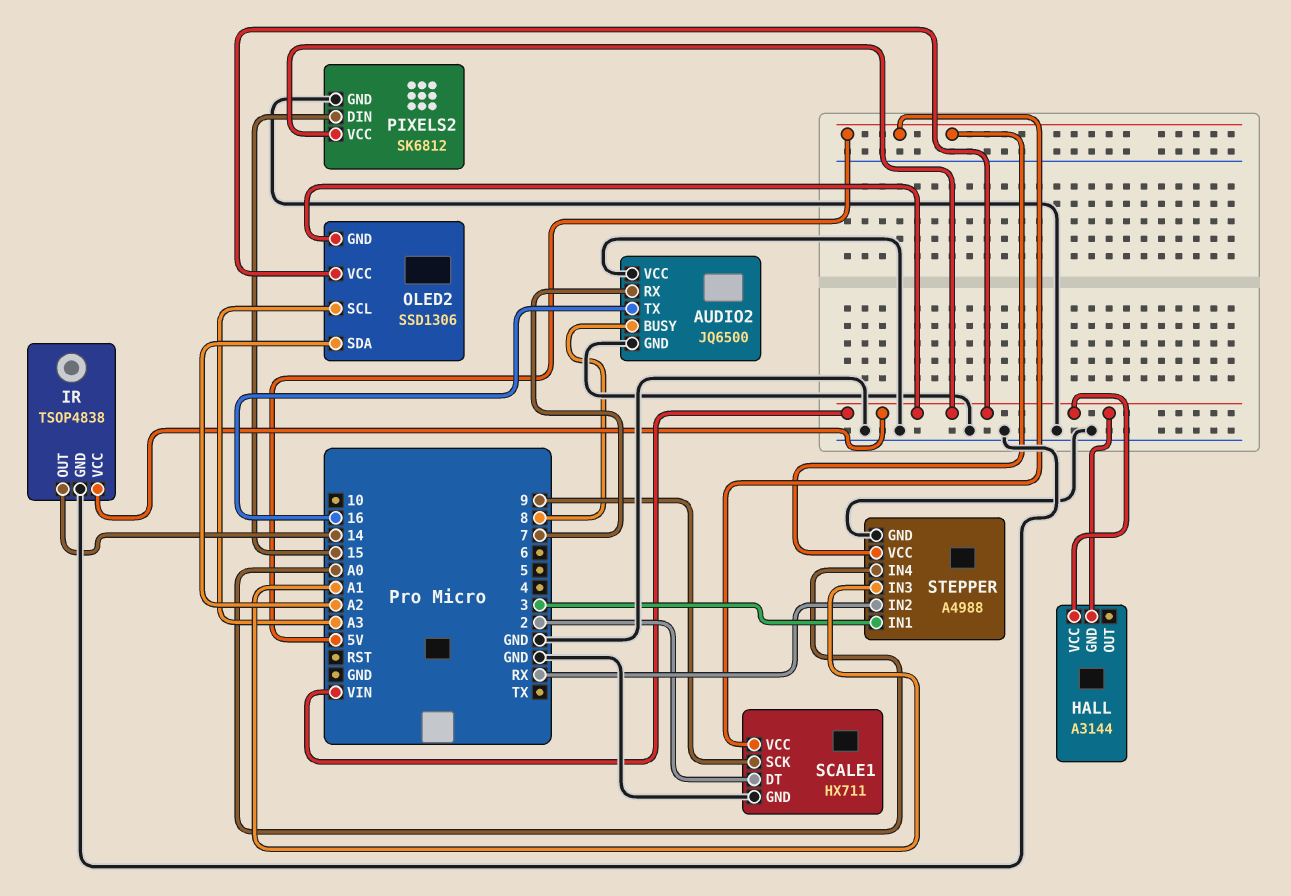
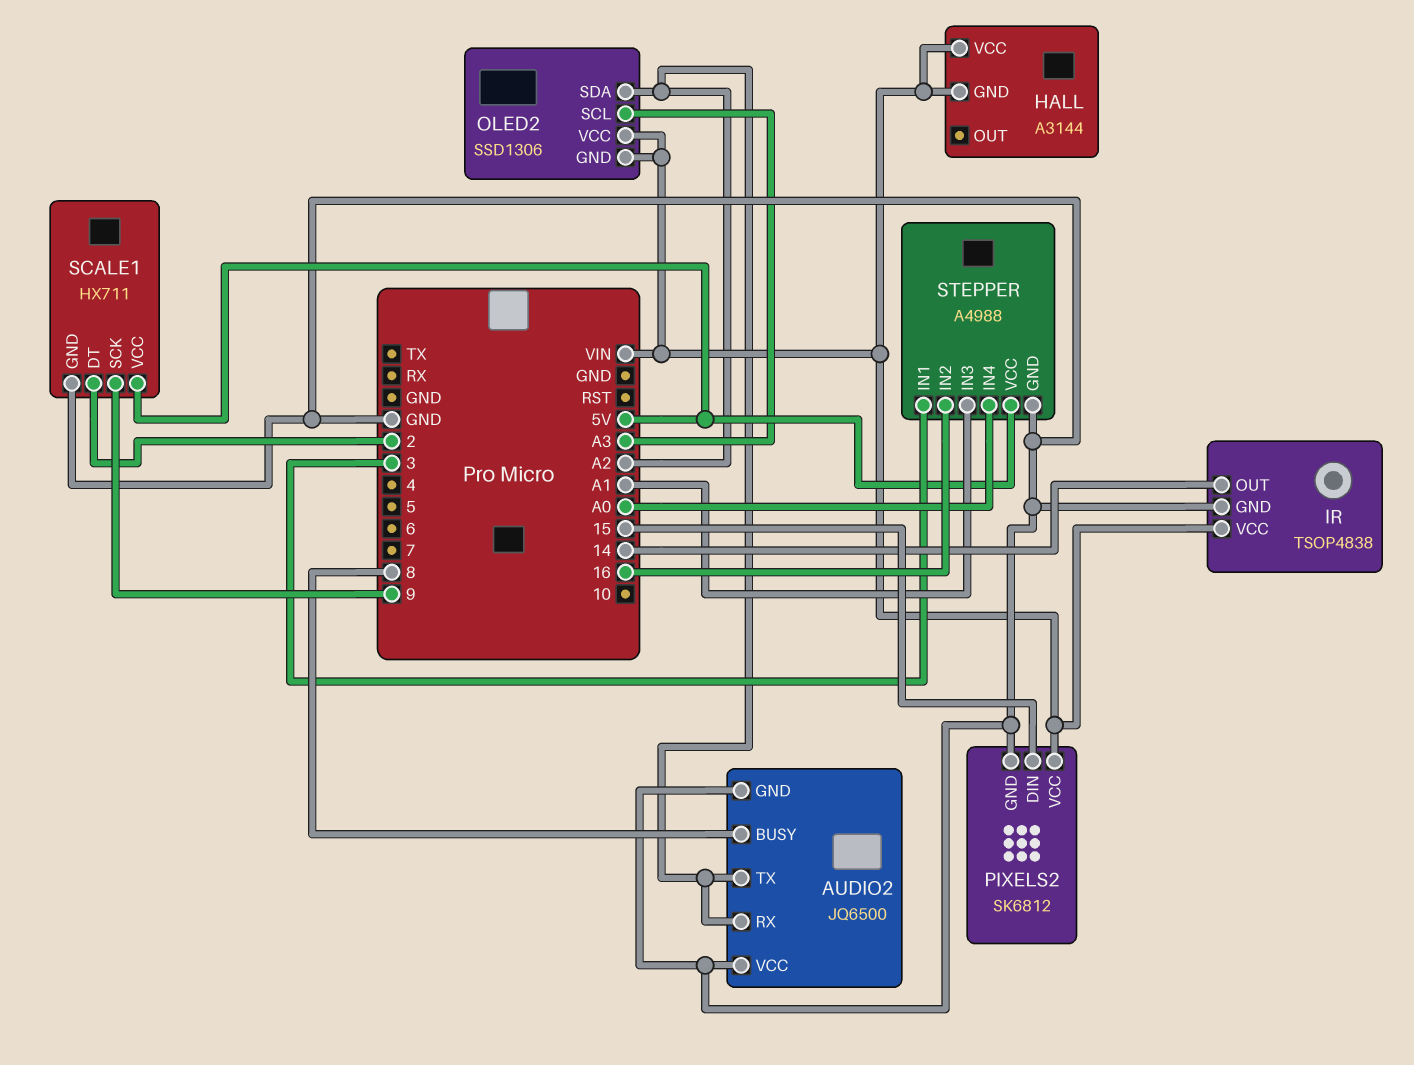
AUDIO2 pin RX: 7 -> A2
AUDIO2 pin TX: 16 -> A2
STEPPER pin IN2: RX -> 16

